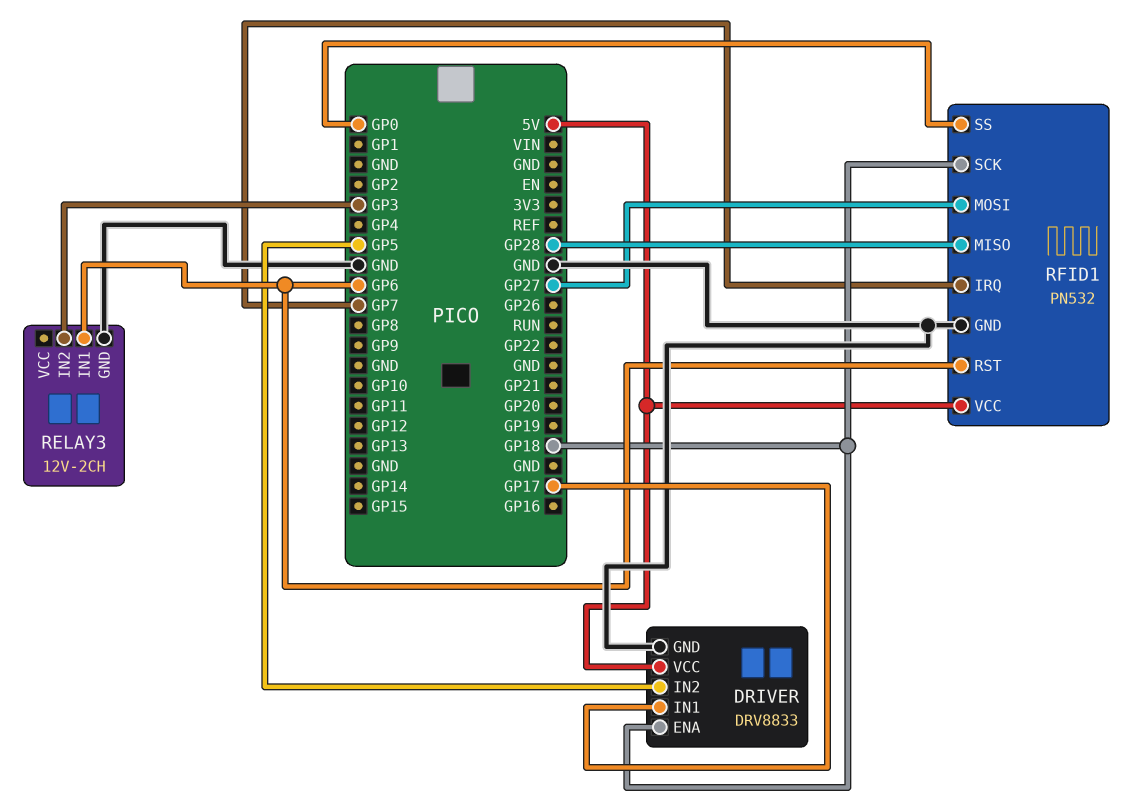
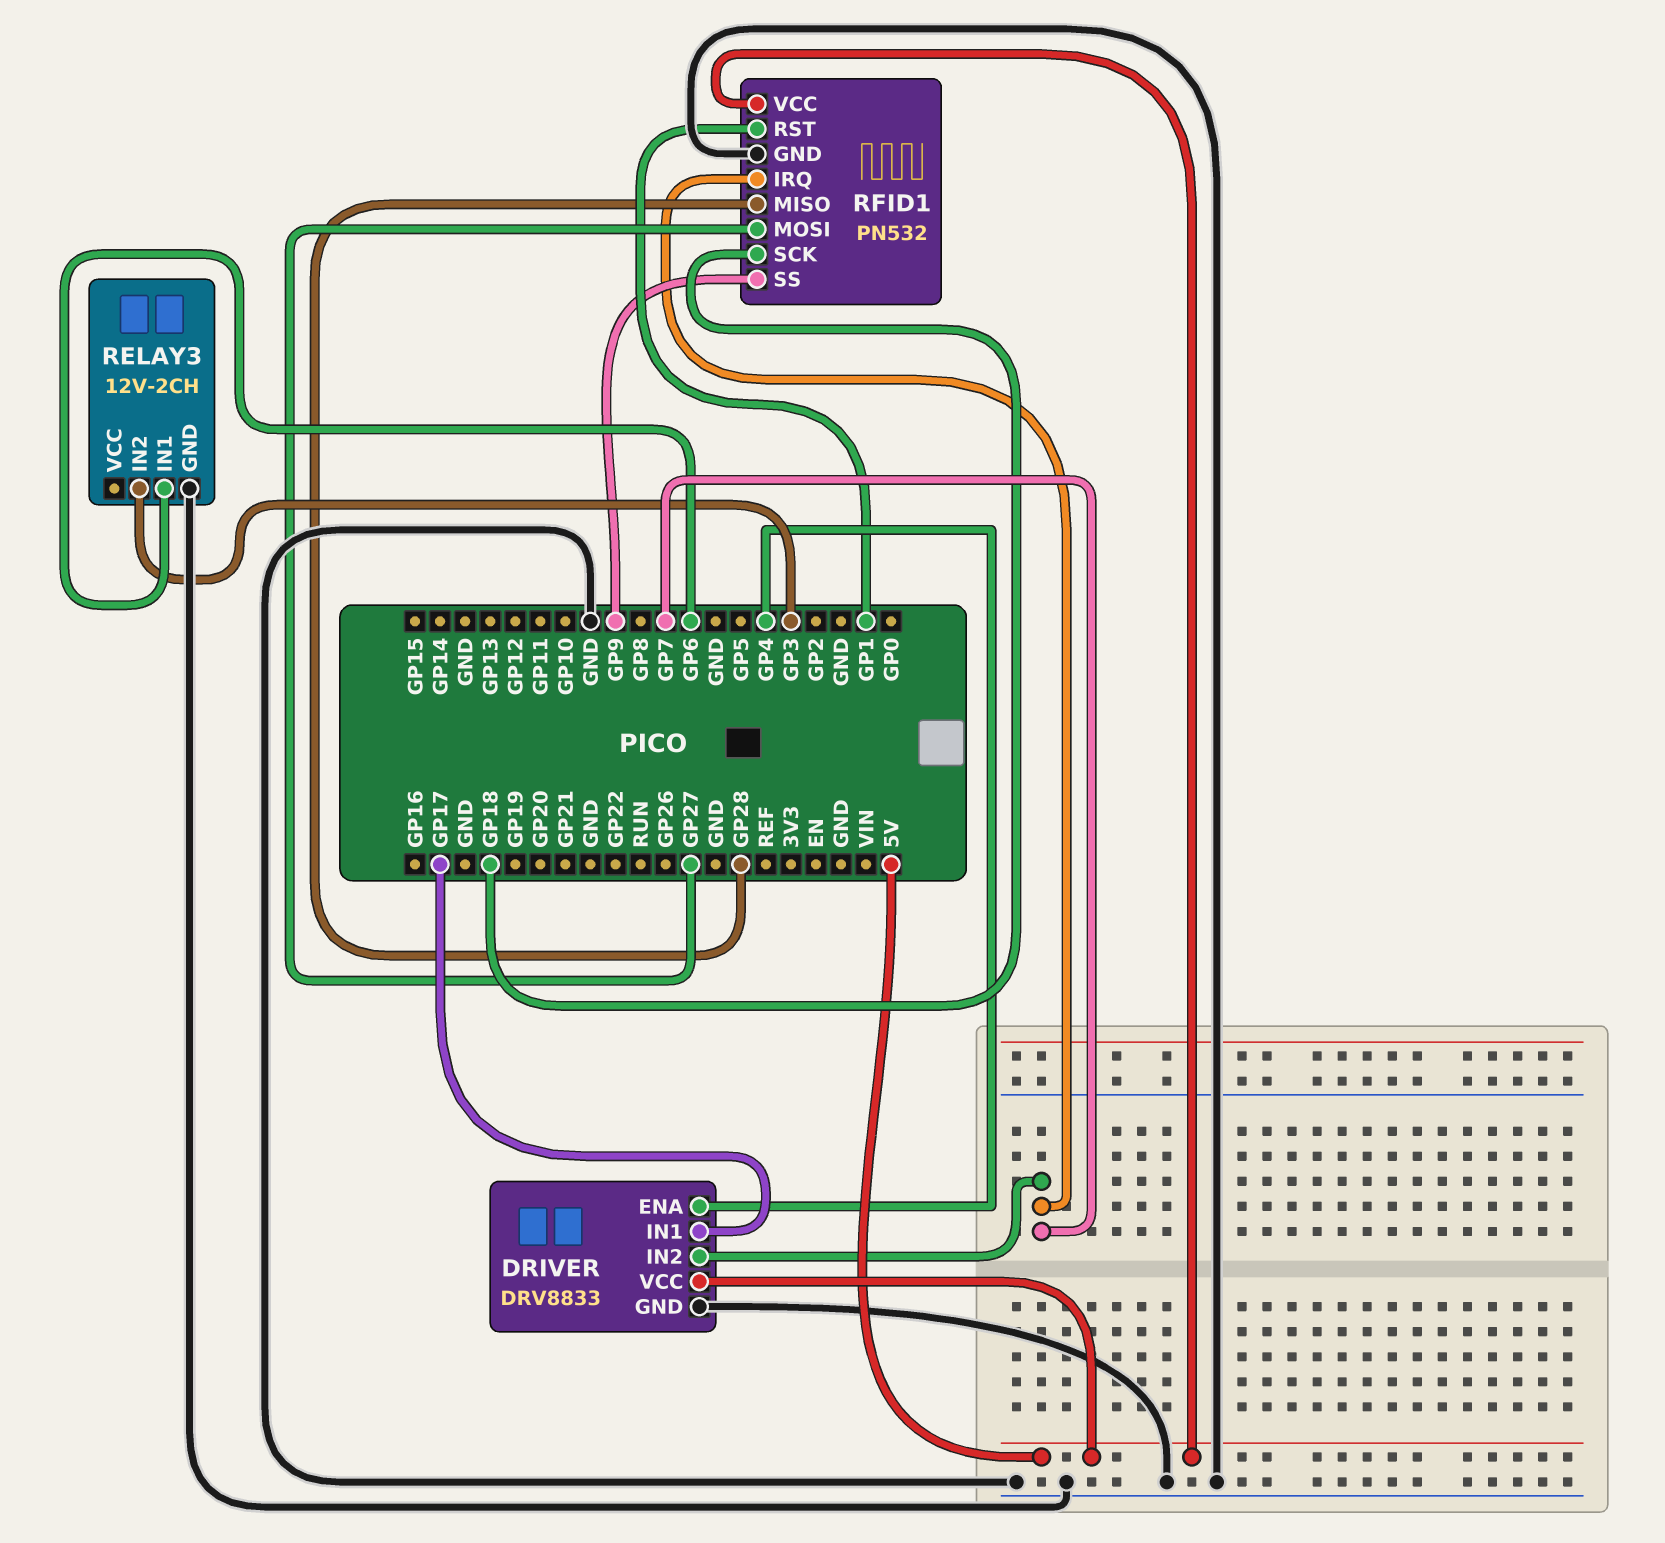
DRIVER pin ENA: GP18 -> GP4
DRIVER pin IN2: GP5 -> GP7
RFID1 pin RST: GP6 -> GP1
RFID1 pin SS: GP0 -> GP9

